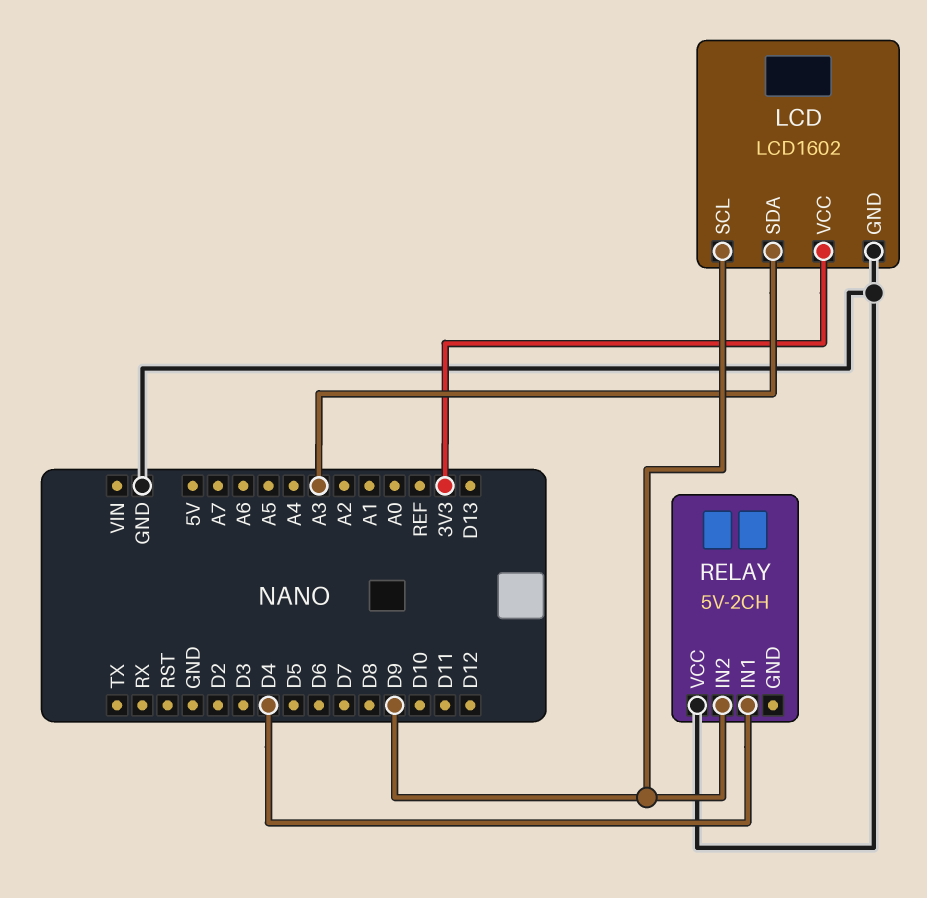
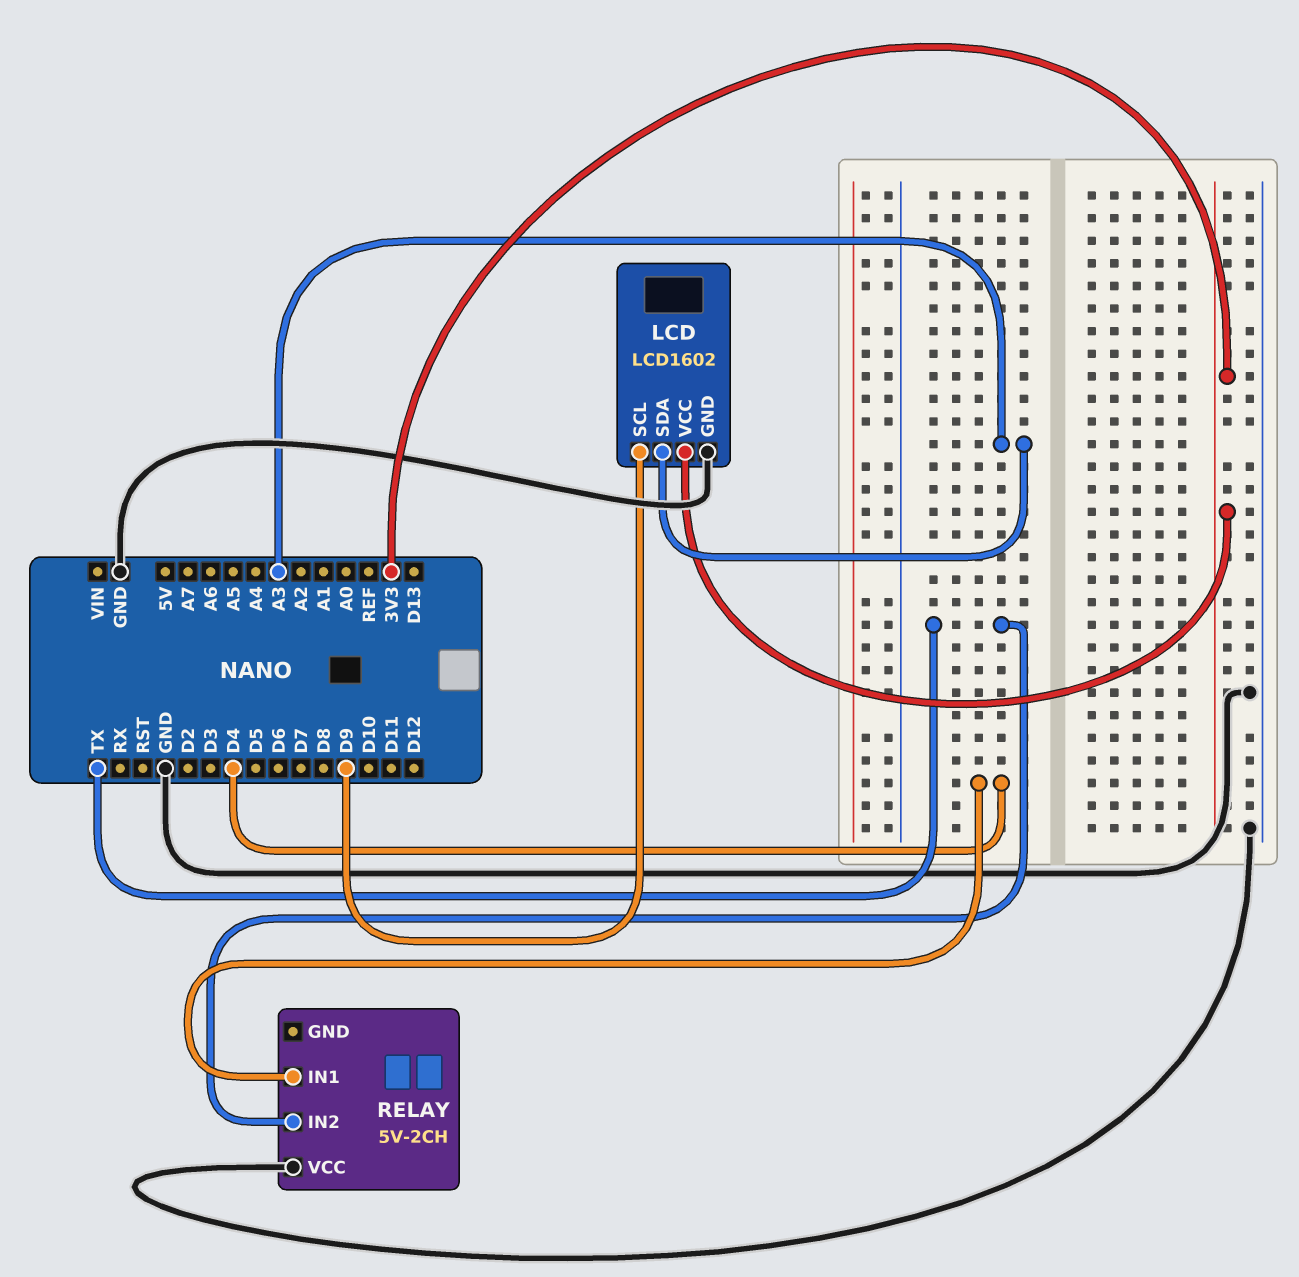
RELAY pin IN2: D9 -> TX

